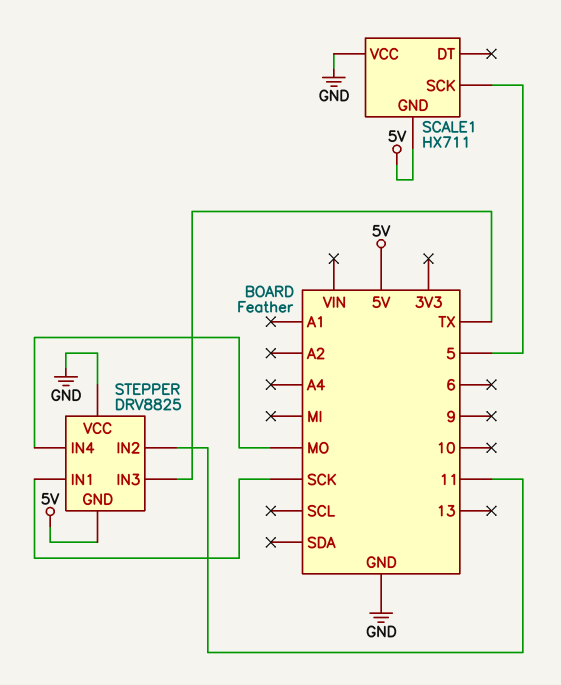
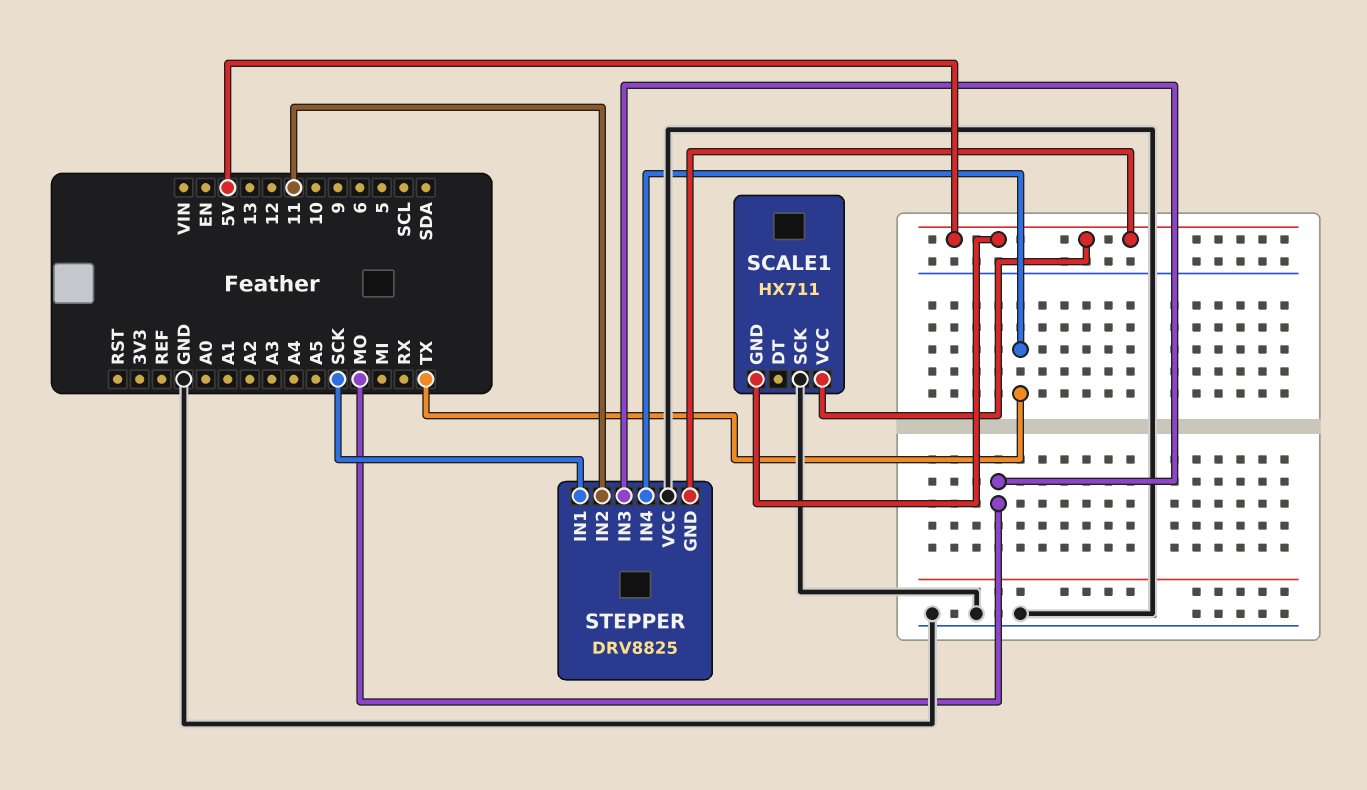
SCALE1 pin SCK: 5 -> GND
SCALE1 pin VCC: GND -> 5V
STEPPER pin IN3: TX -> MO
STEPPER pin IN4: MO -> TX

